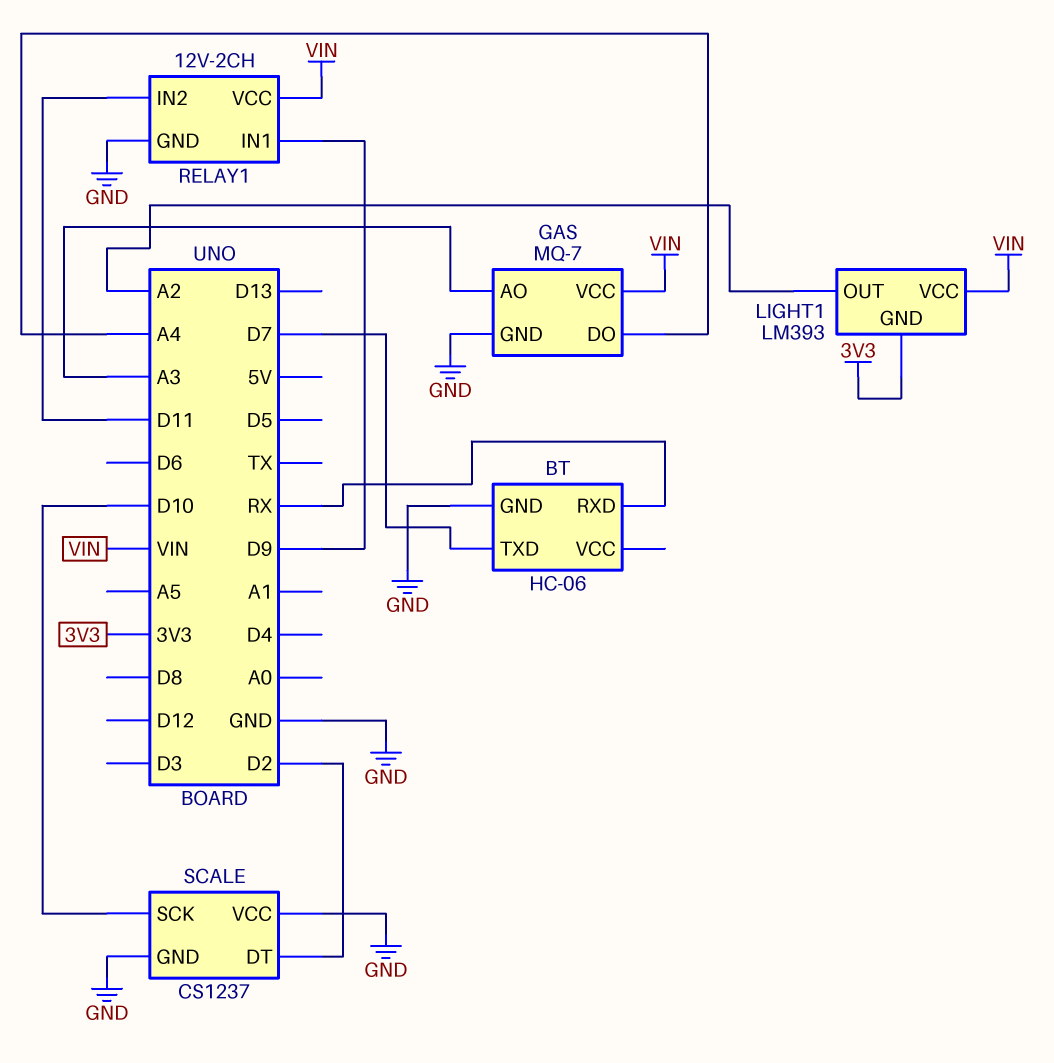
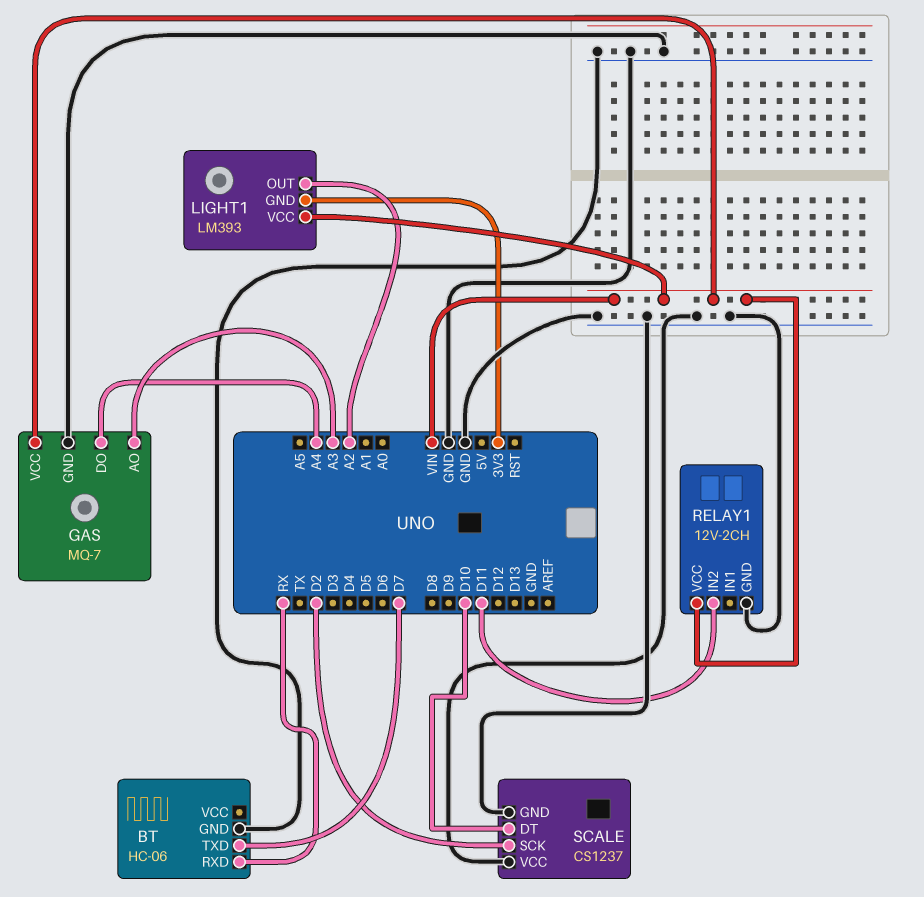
RELAY1 pin IN1: D9 -> none
SCALE pin DT: D2 -> D10
SCALE pin SCK: D10 -> D2

